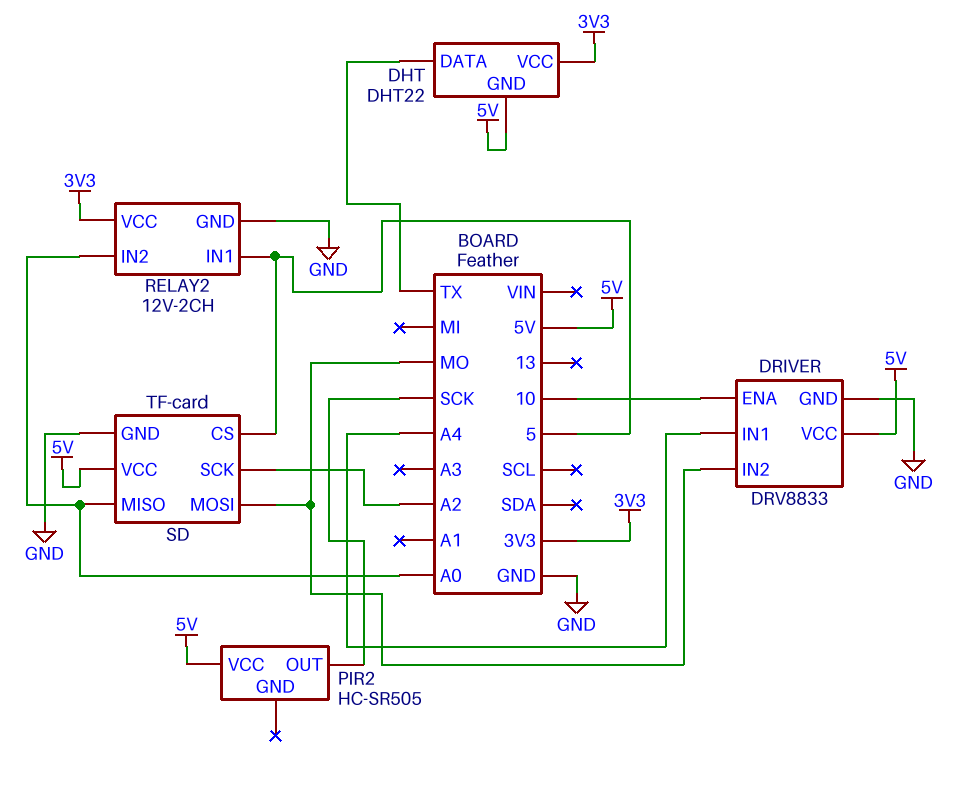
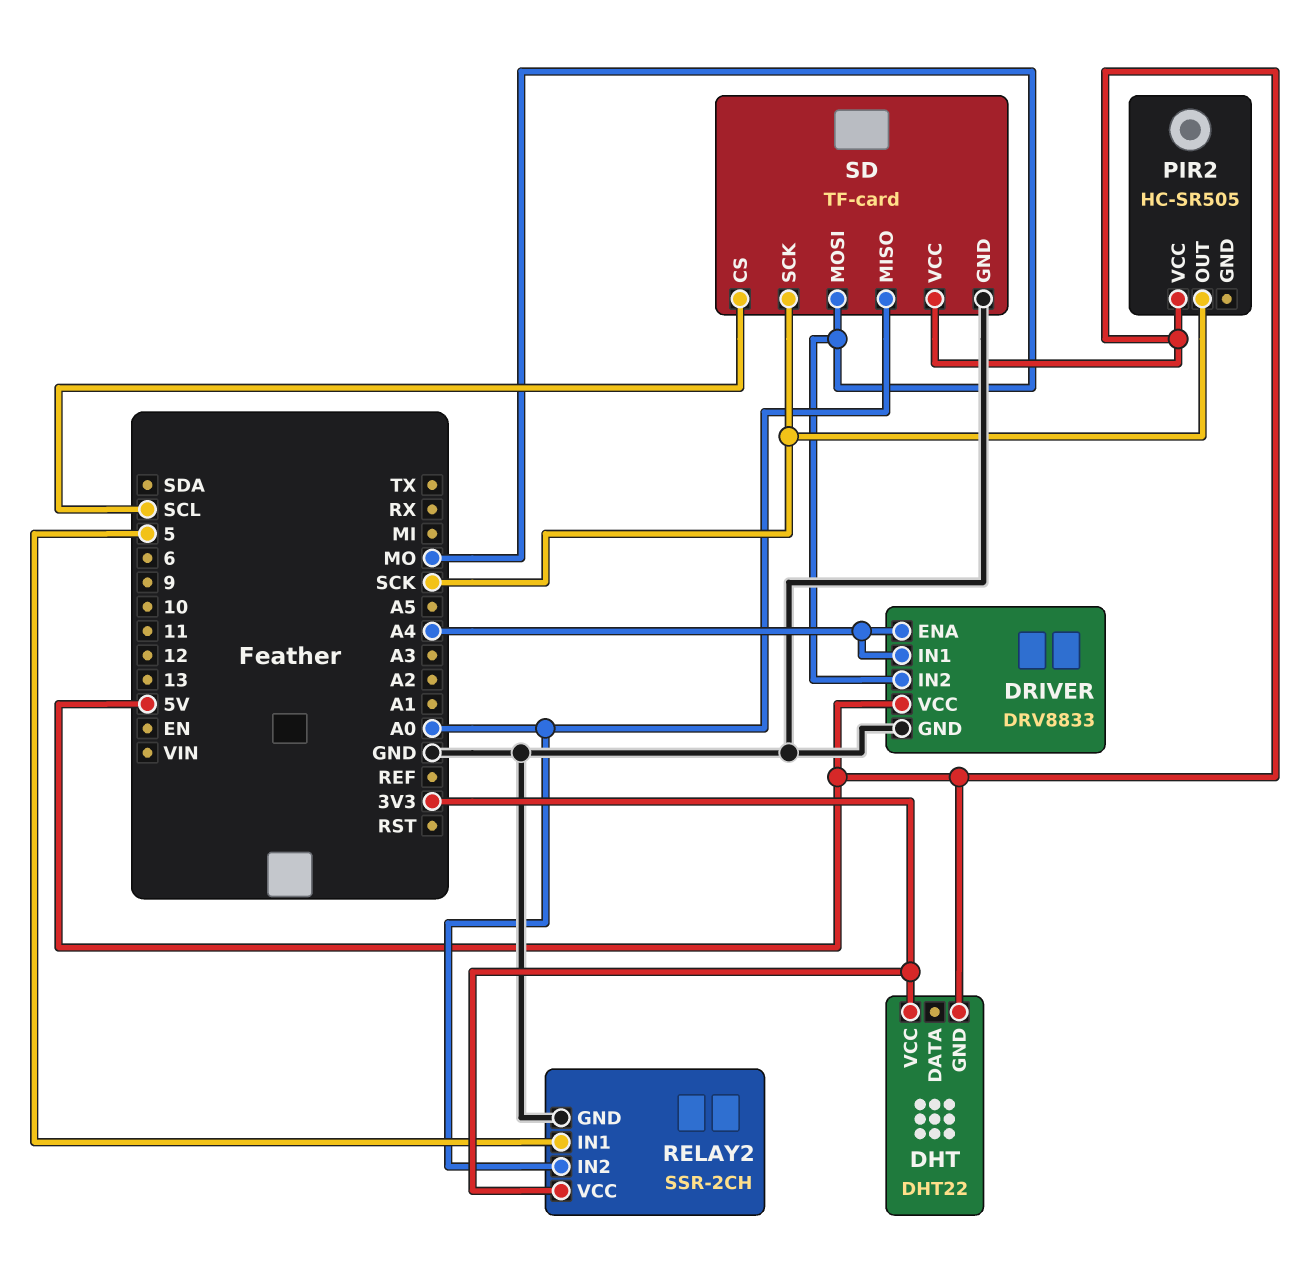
DHT pin DATA: TX -> none
DRIVER pin ENA: 10 -> A4
RELAY2: 12V-2CH -> SSR-2CH
SD pin CS: 5 -> SCL
SD pin SCK: A2 -> SCK

